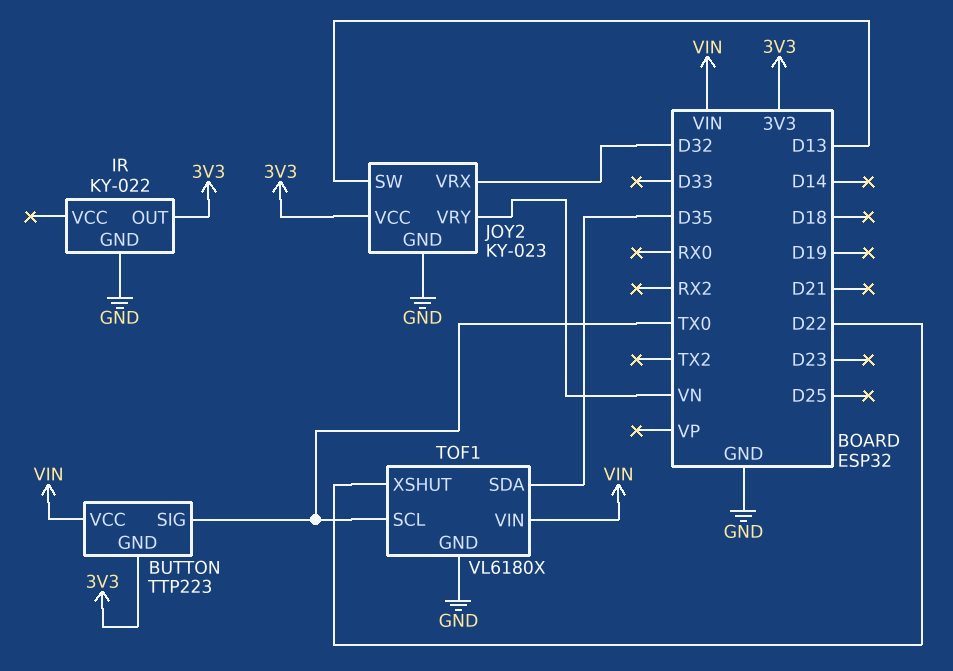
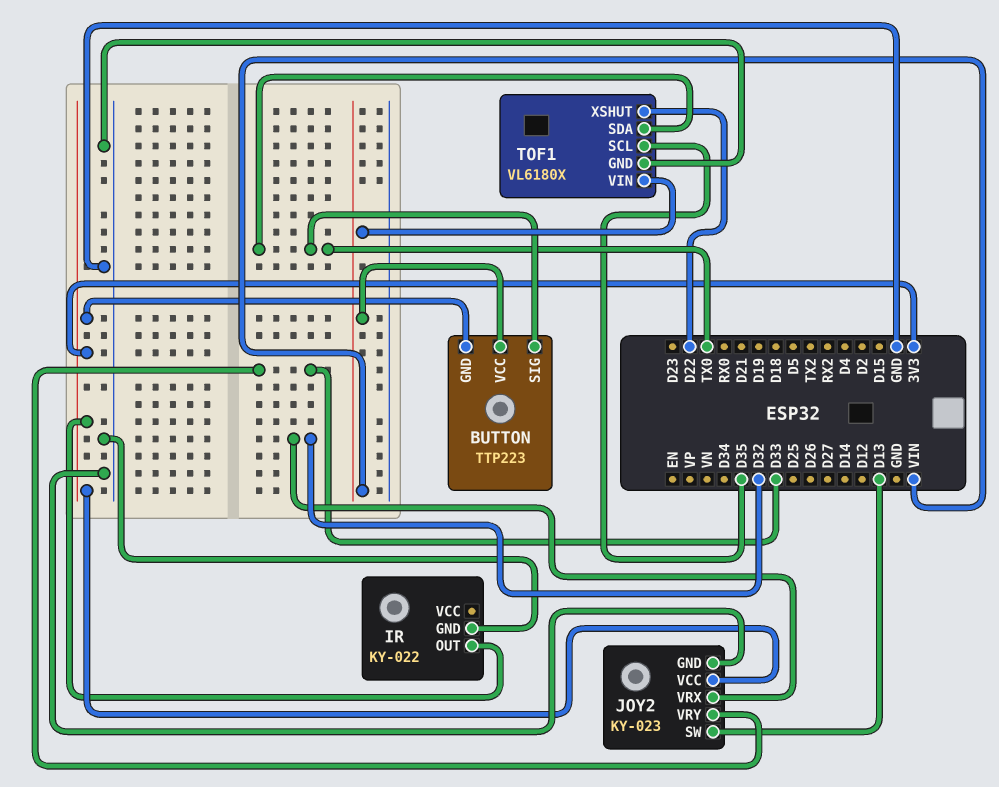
JOY2 pin VRY: VN -> D33
TOF1 pin SCL: TX0 -> D35
TOF1 pin SDA: D35 -> TX0

